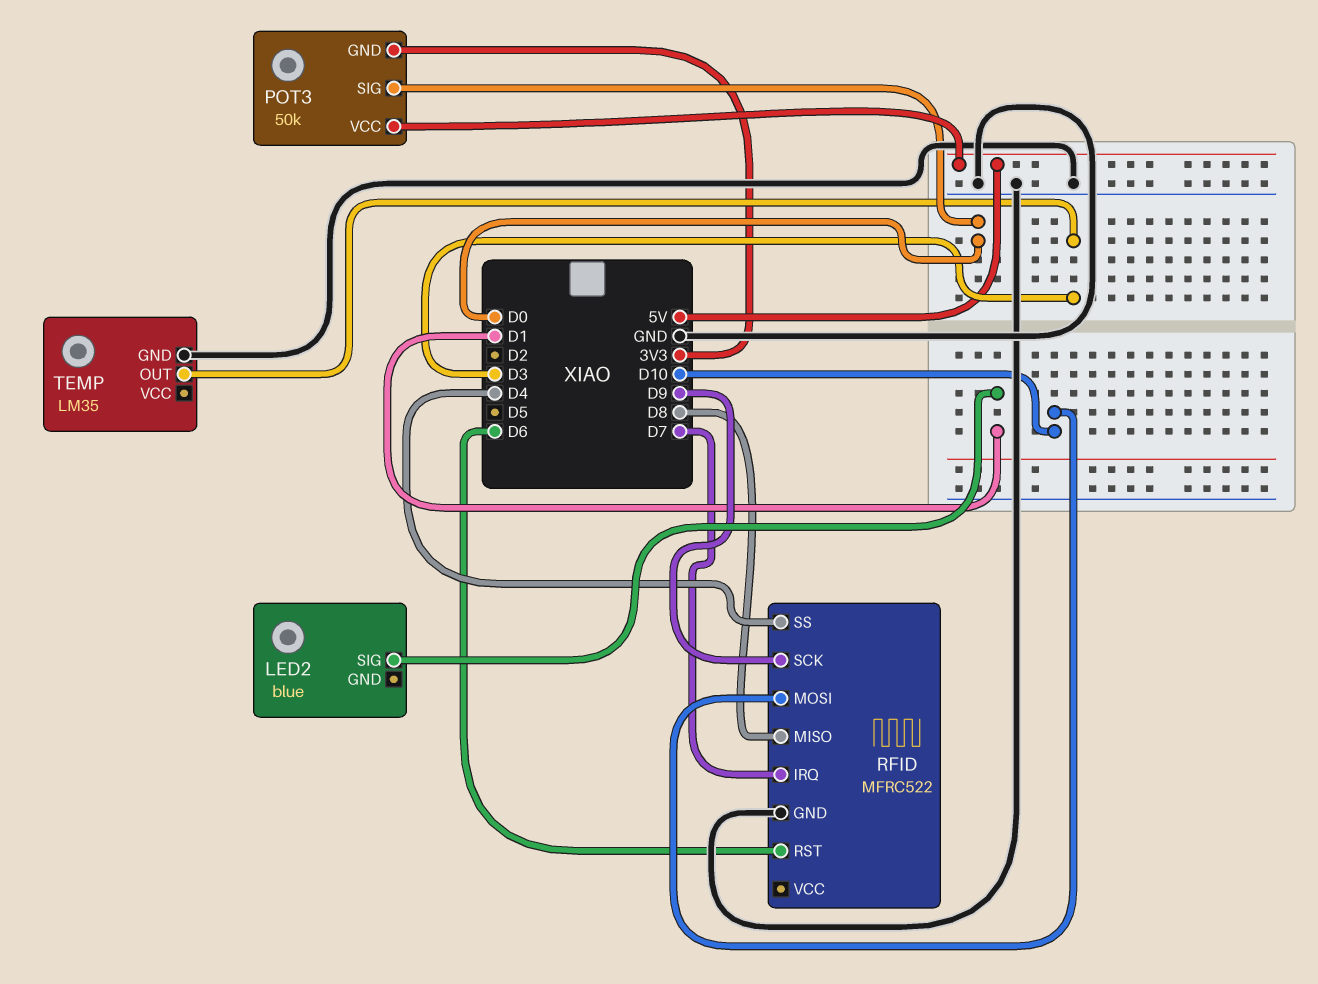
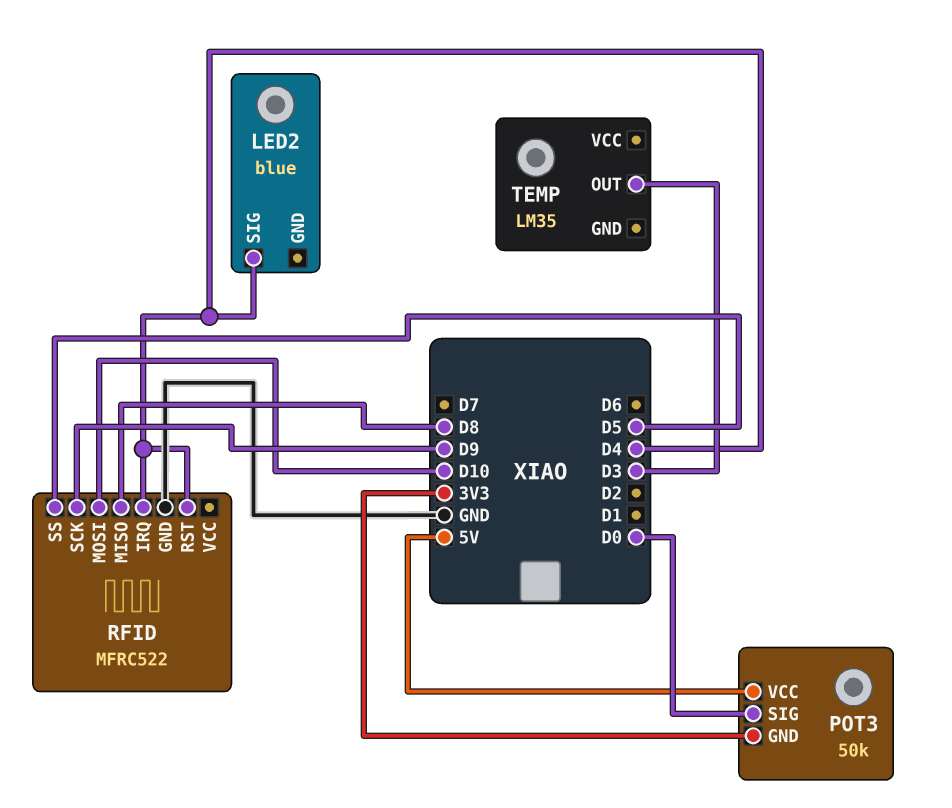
LED2 pin SIG: D1 -> D4
RFID pin IRQ: D7 -> D4
RFID pin RST: D6 -> D4
RFID pin SS: D4 -> D5
TEMP pin GND: GND -> none

